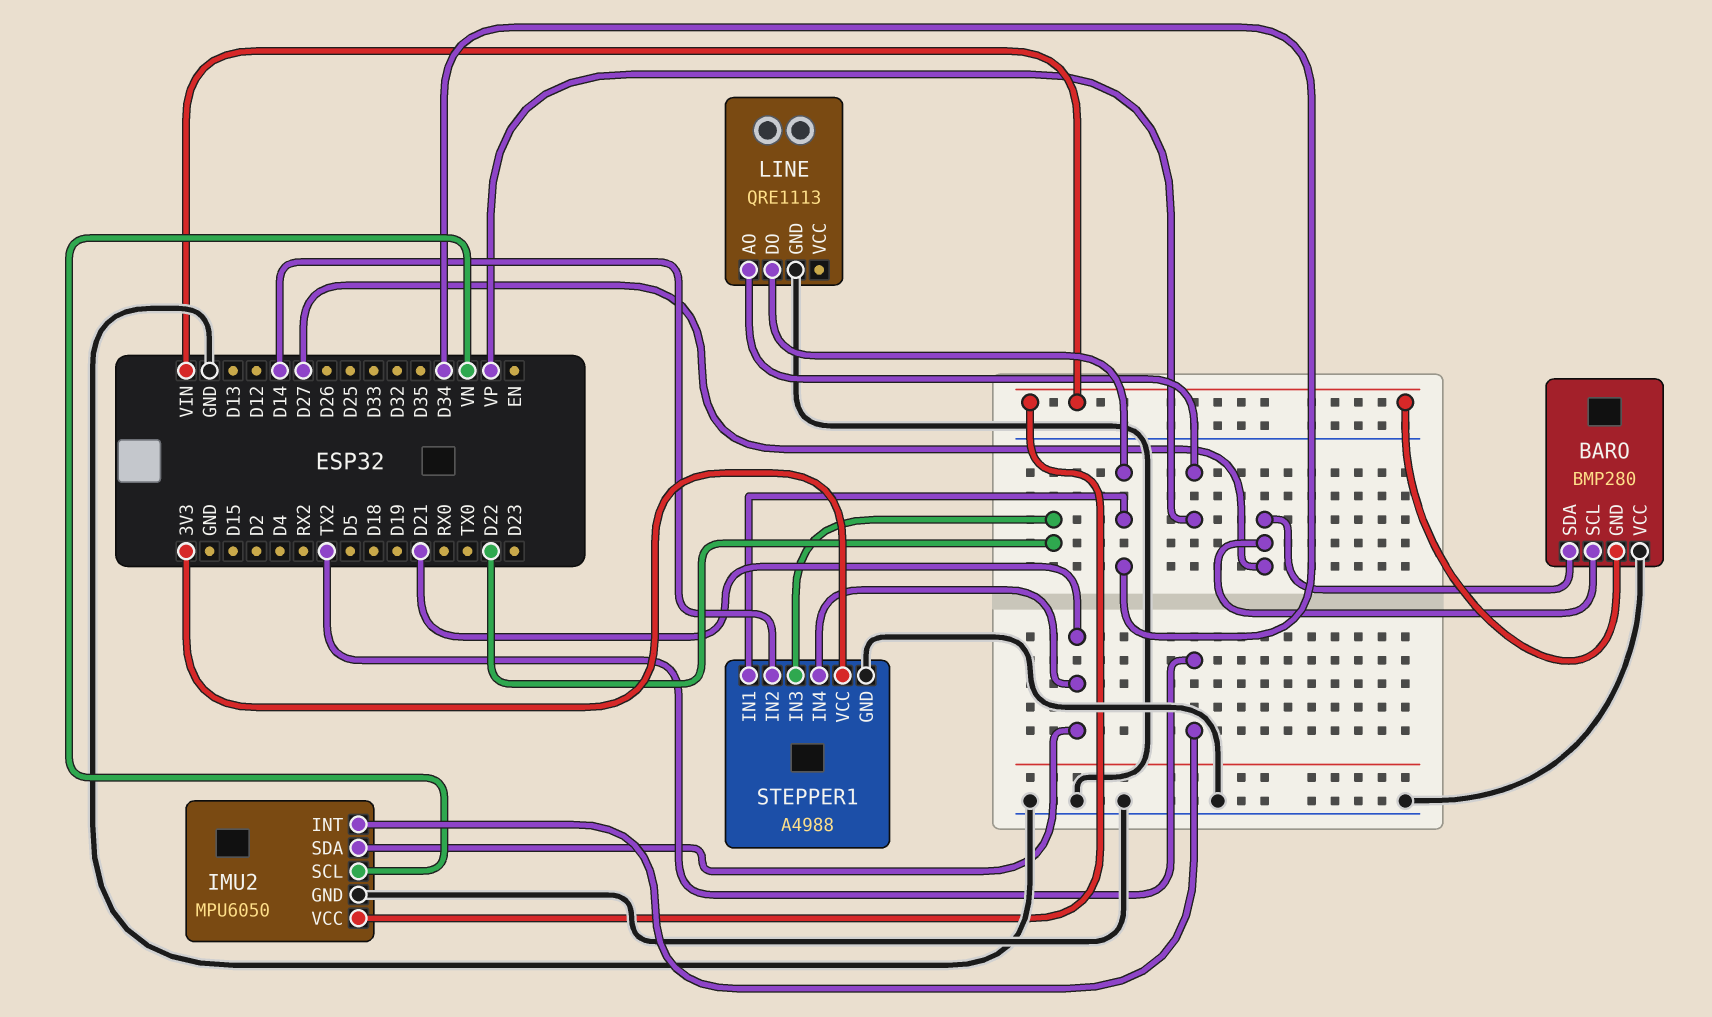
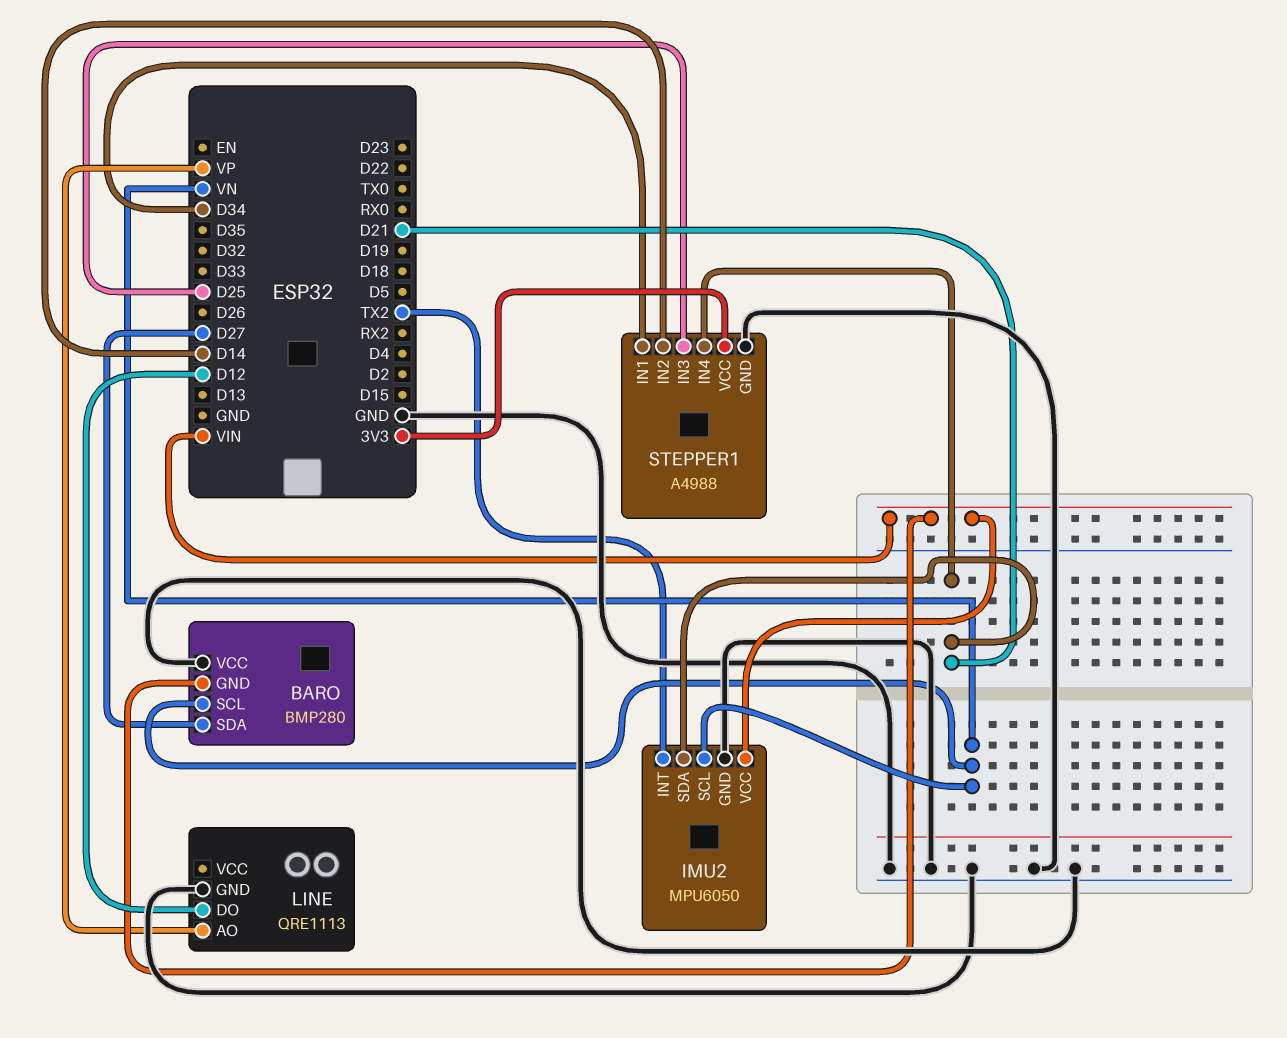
BARO pin SCL: D27 -> VN
LINE pin DO: D34 -> D12
STEPPER1 pin IN3: D22 -> D25

